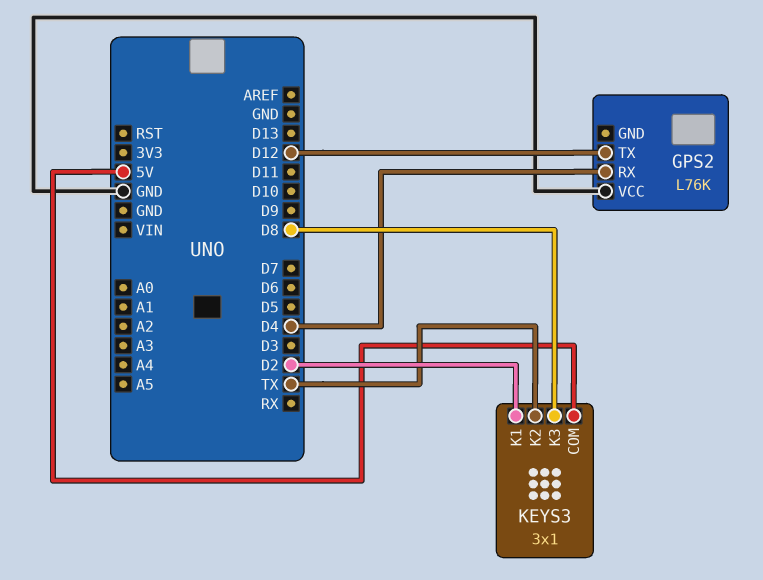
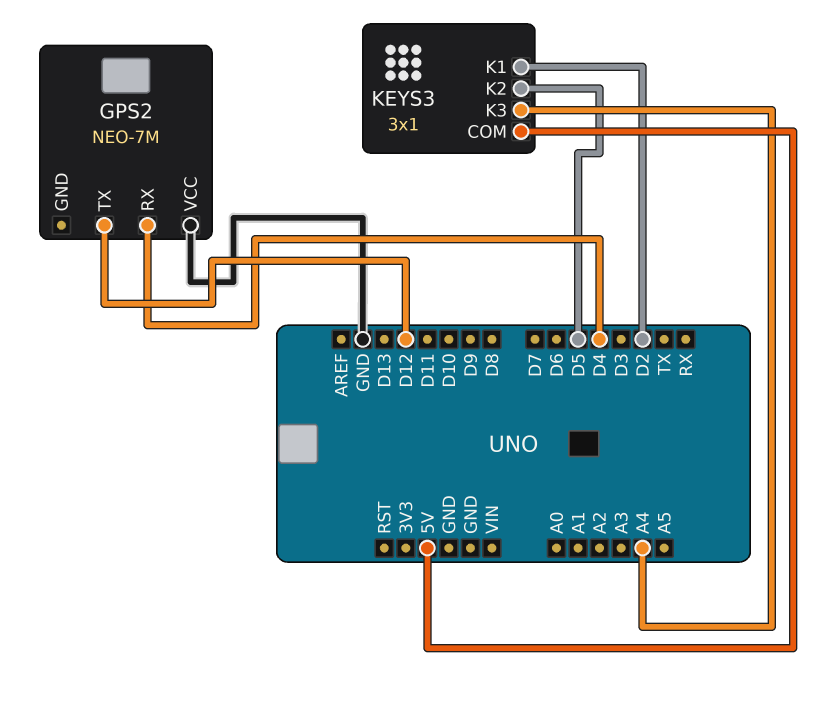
GPS2: L76K -> NEO-7M
KEYS3 pin K2: TX -> D5
KEYS3 pin K3: D8 -> A4

